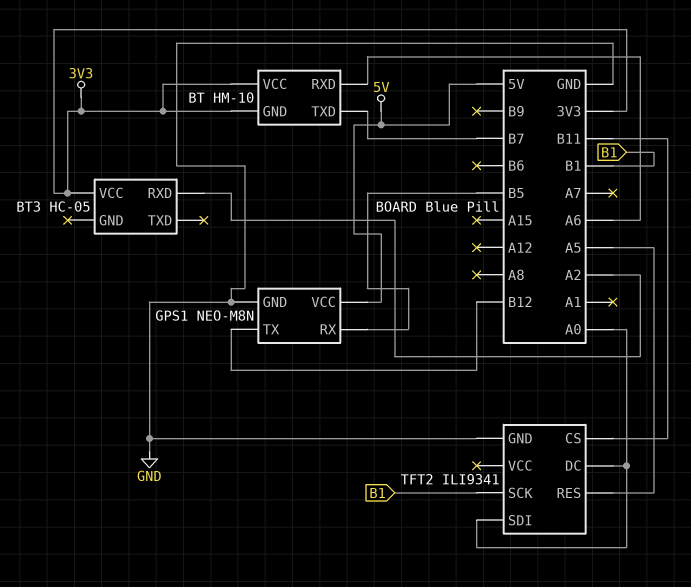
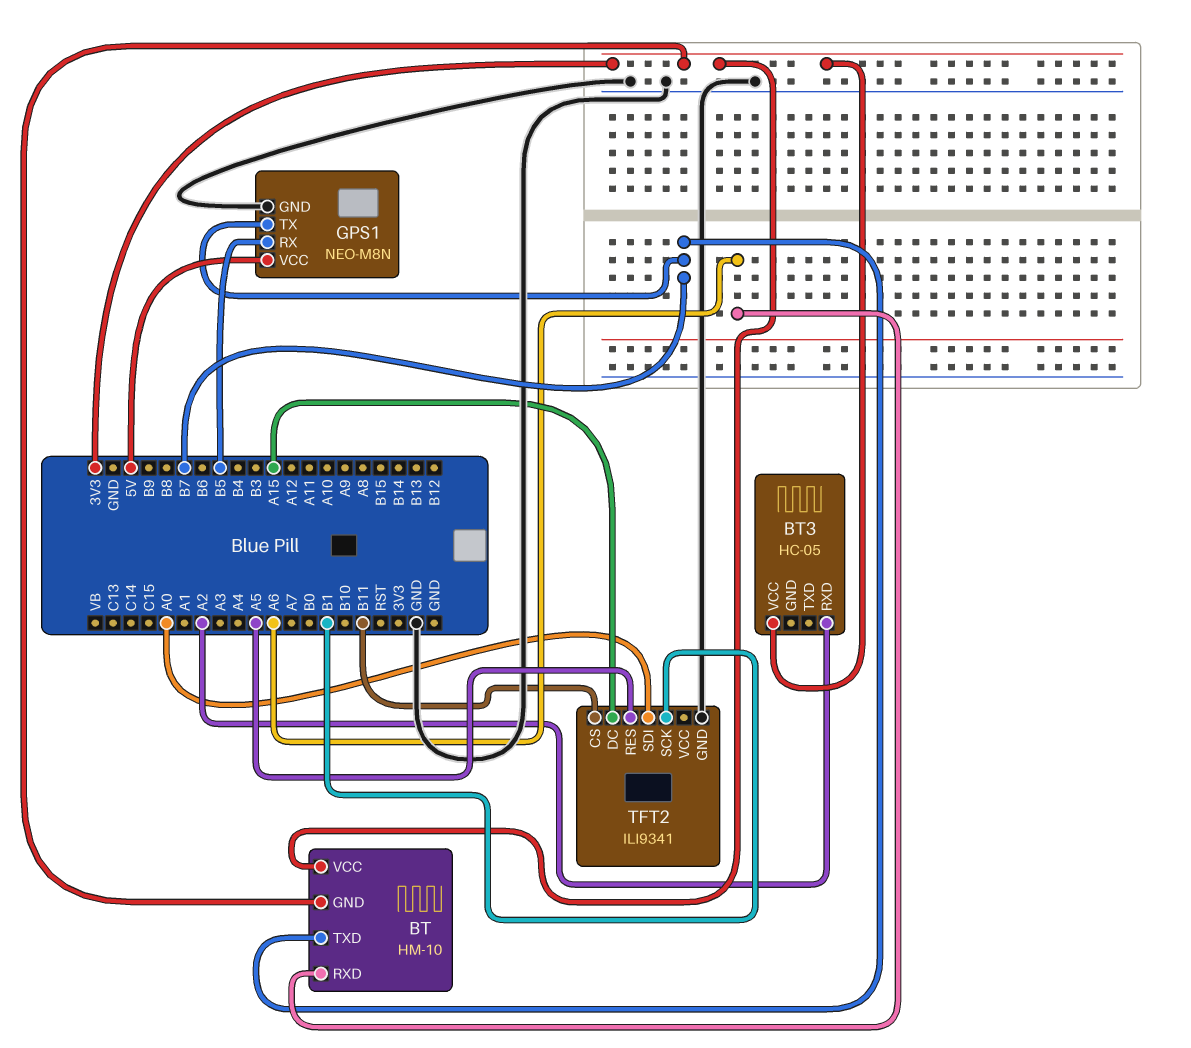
GPS1 pin TX: B12 -> B7
TFT2 pin DC: A0 -> A15

